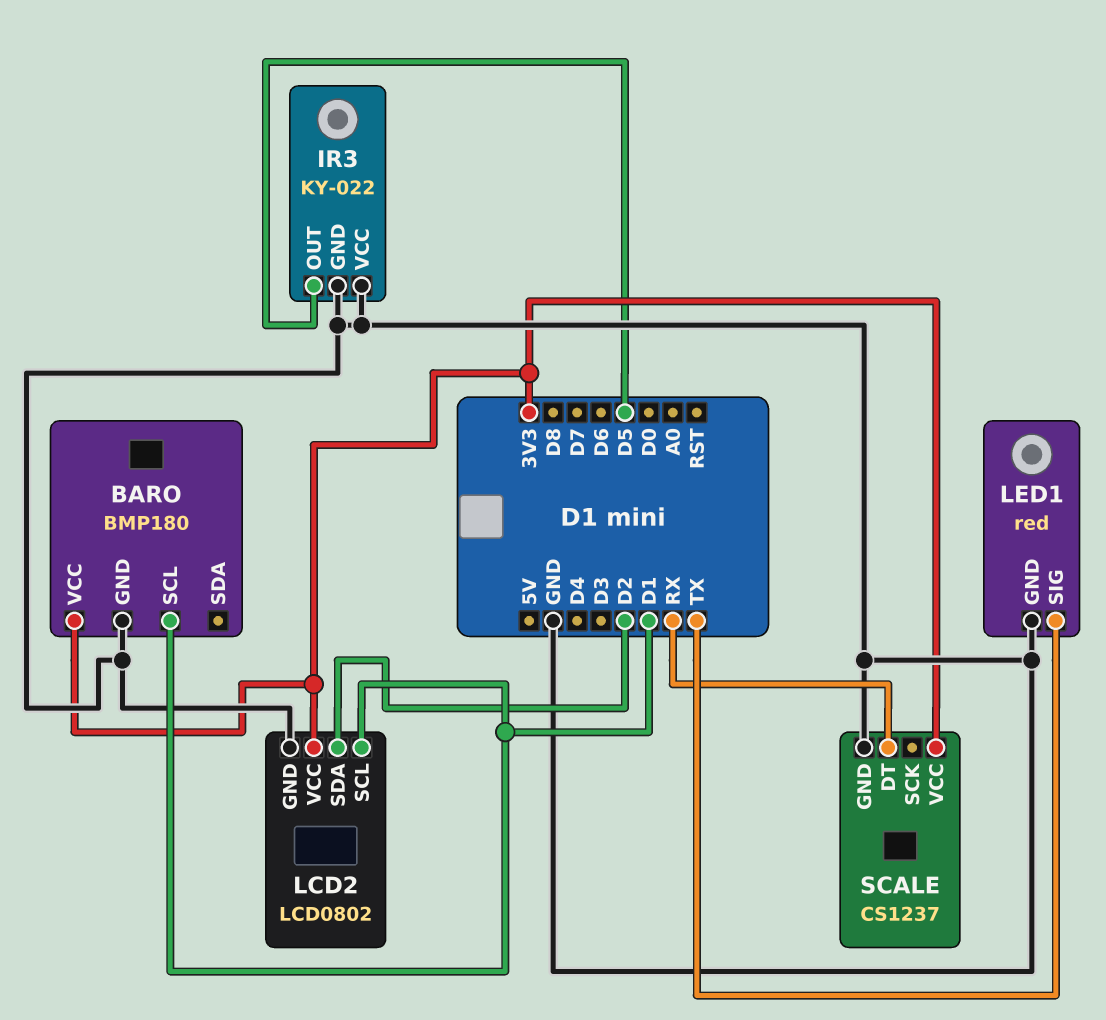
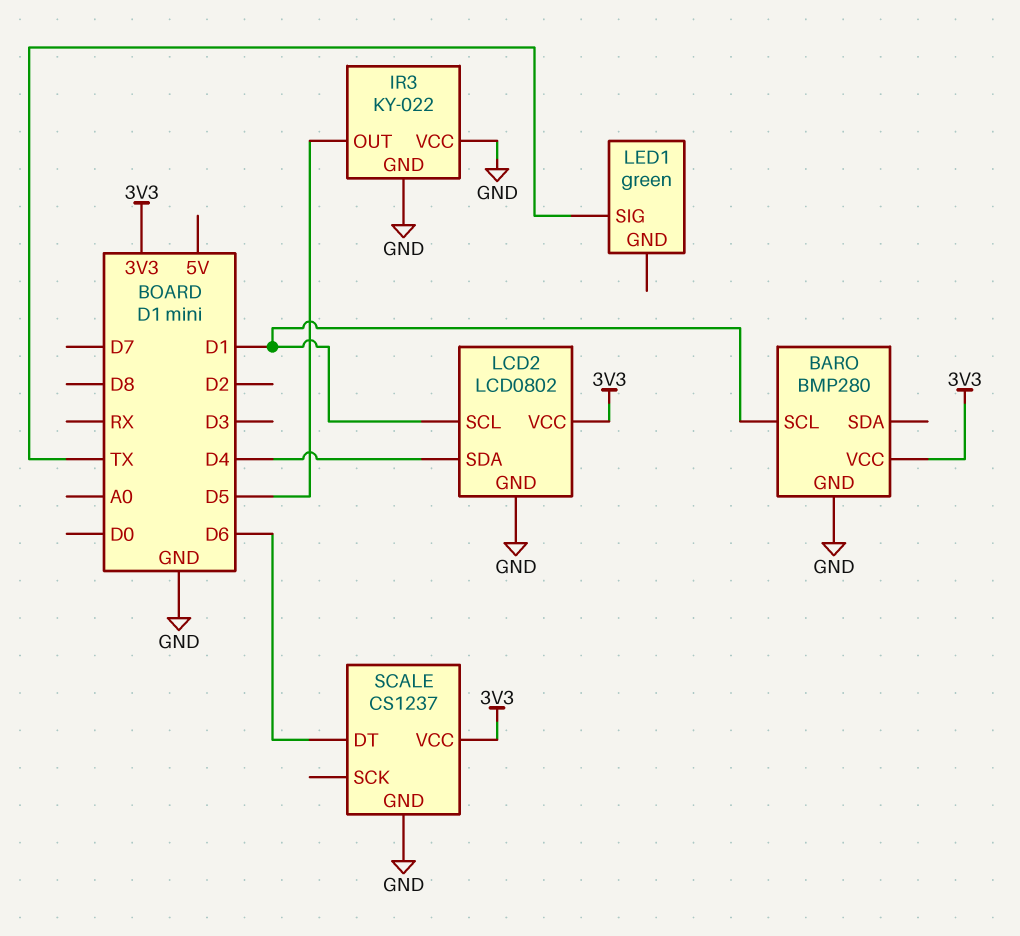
BARO: BMP180 -> BMP280
LCD2 pin SDA: D2 -> D4
LED1: red -> green
LED1 pin GND: GND -> none
SCALE pin DT: RX -> D6

